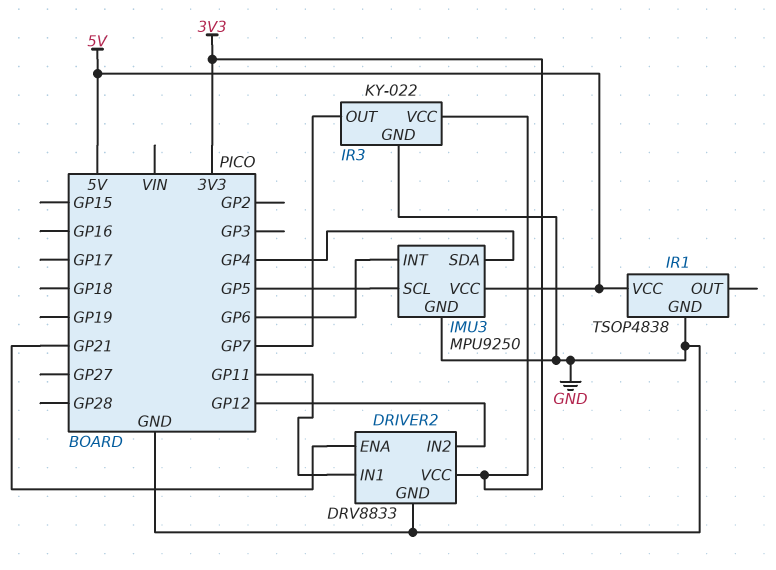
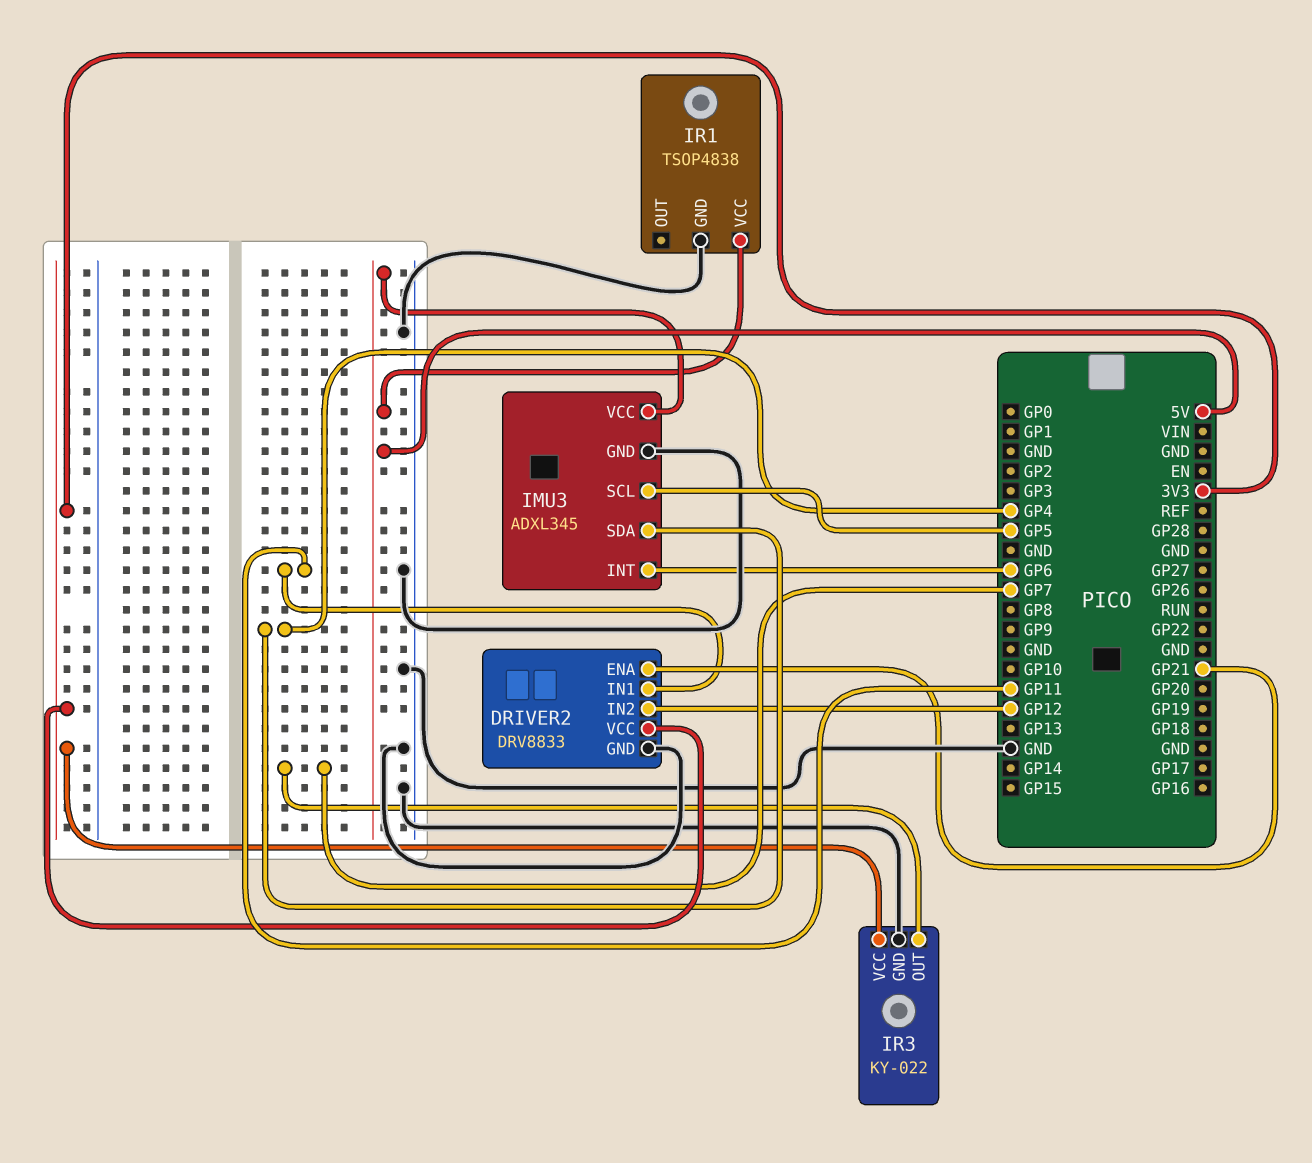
IMU3: MPU9250 -> ADXL345

